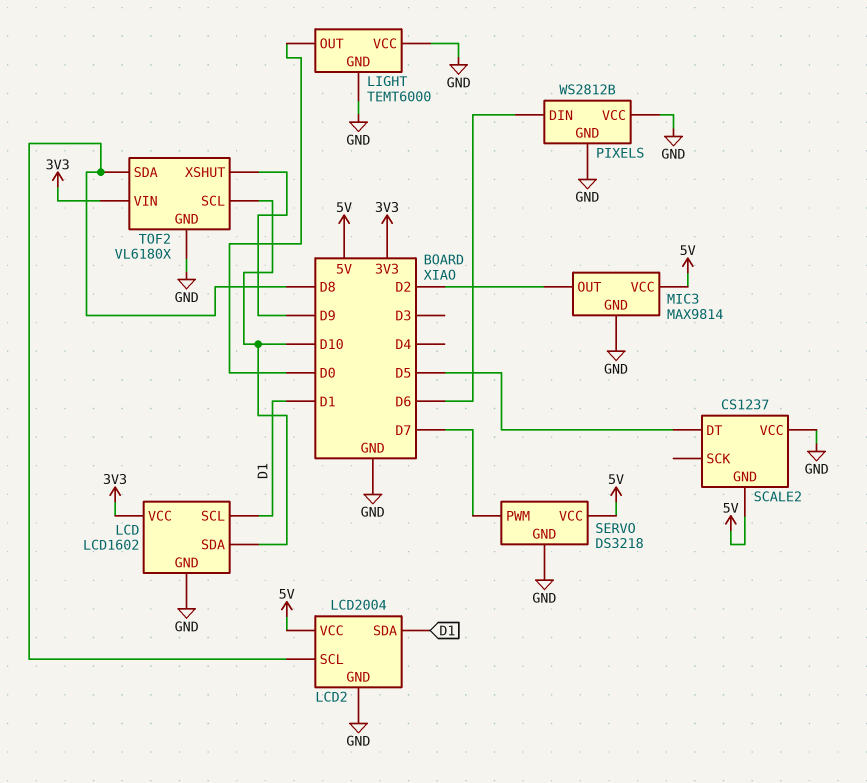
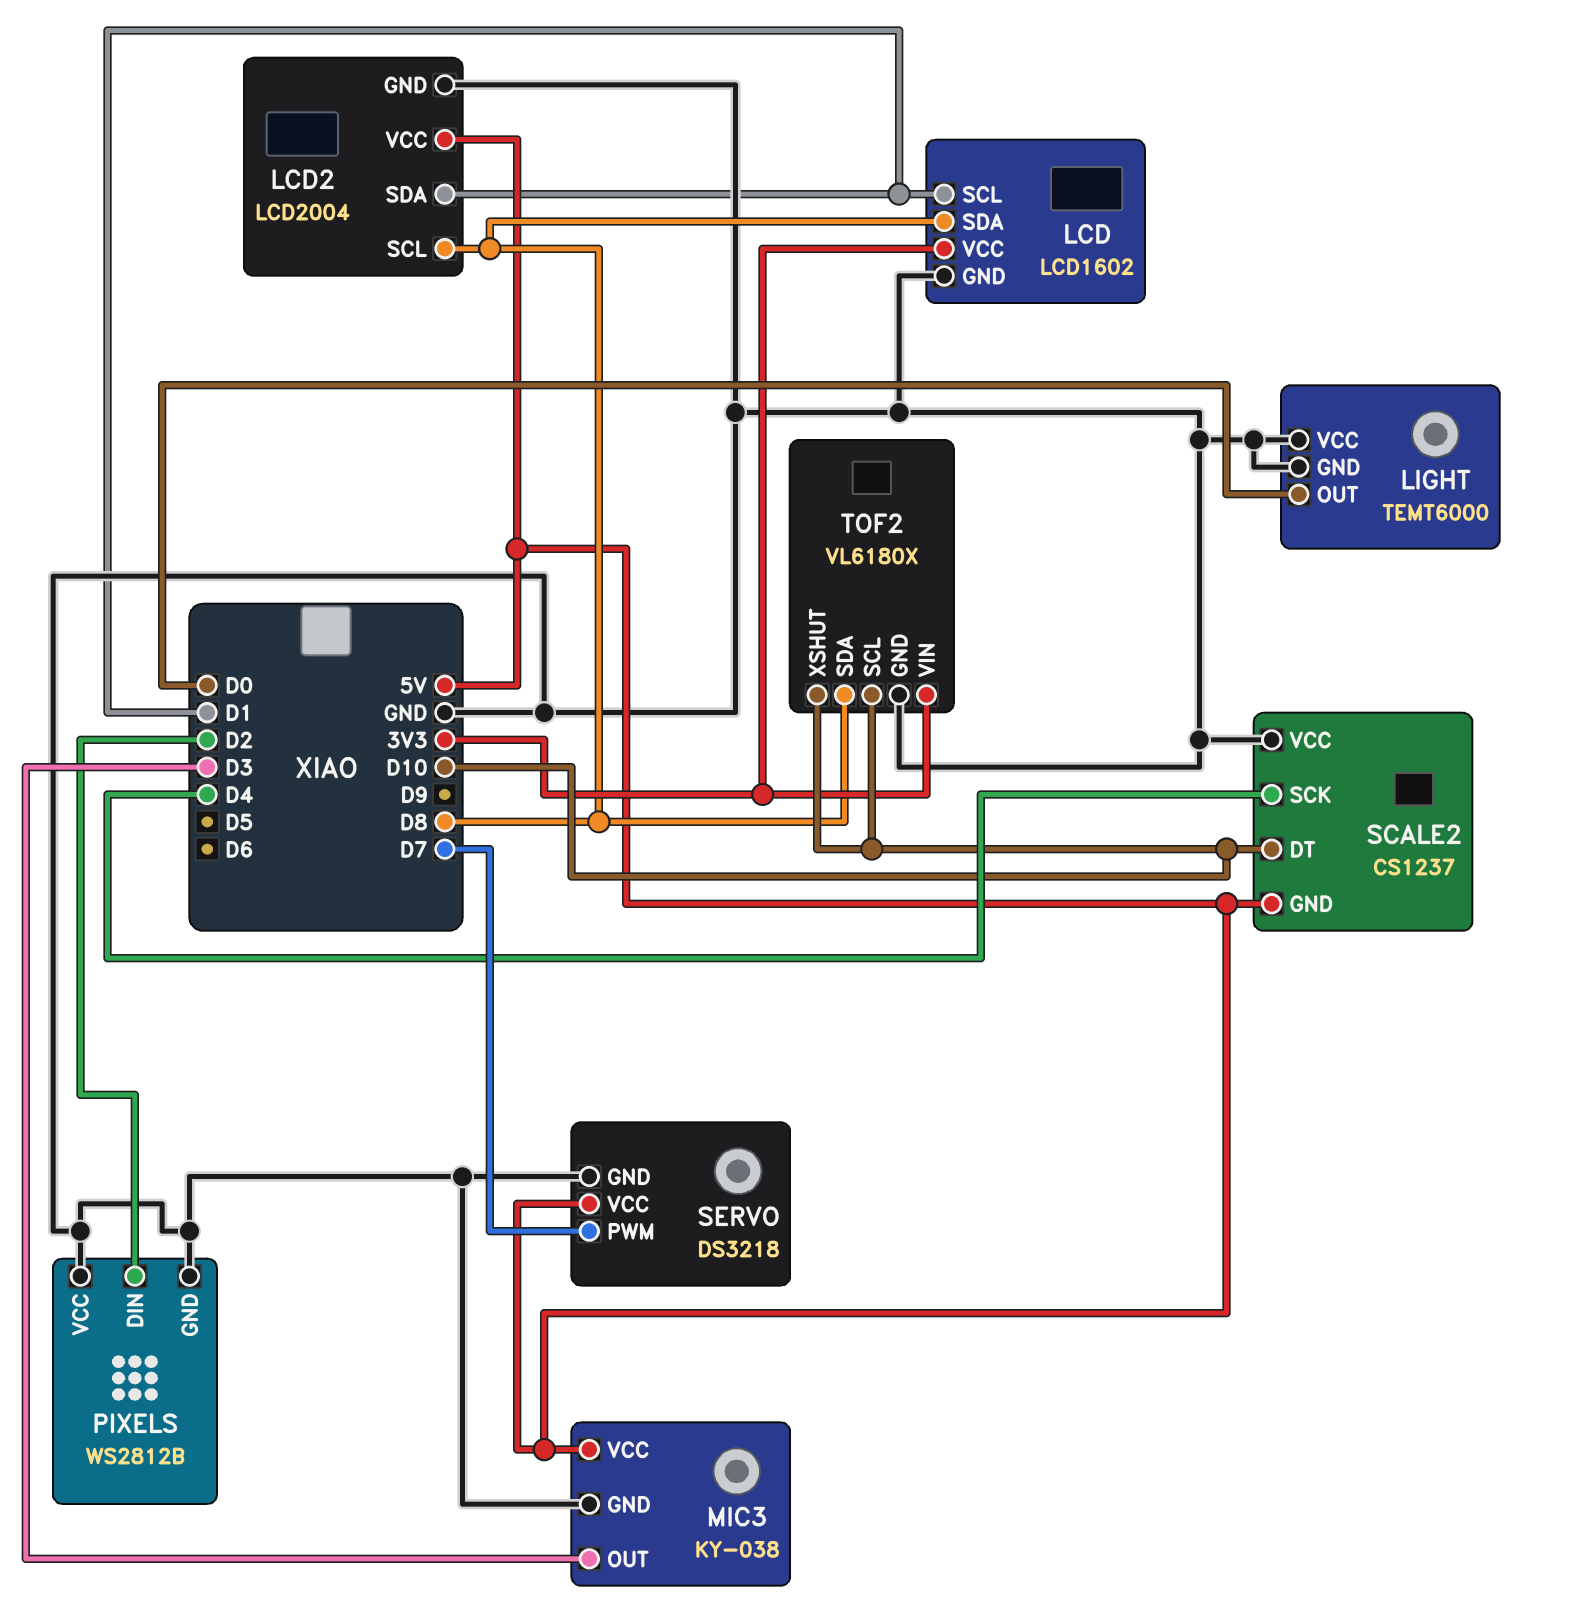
LCD pin SDA: D10 -> D8
MIC3: MAX9814 -> KY-038
MIC3 pin OUT: D2 -> D3
PIXELS pin DIN: D6 -> D2
SCALE2 pin DT: D5 -> D10
SCALE2 pin SCK: none -> D4
TOF2 pin XSHUT: D9 -> D10

